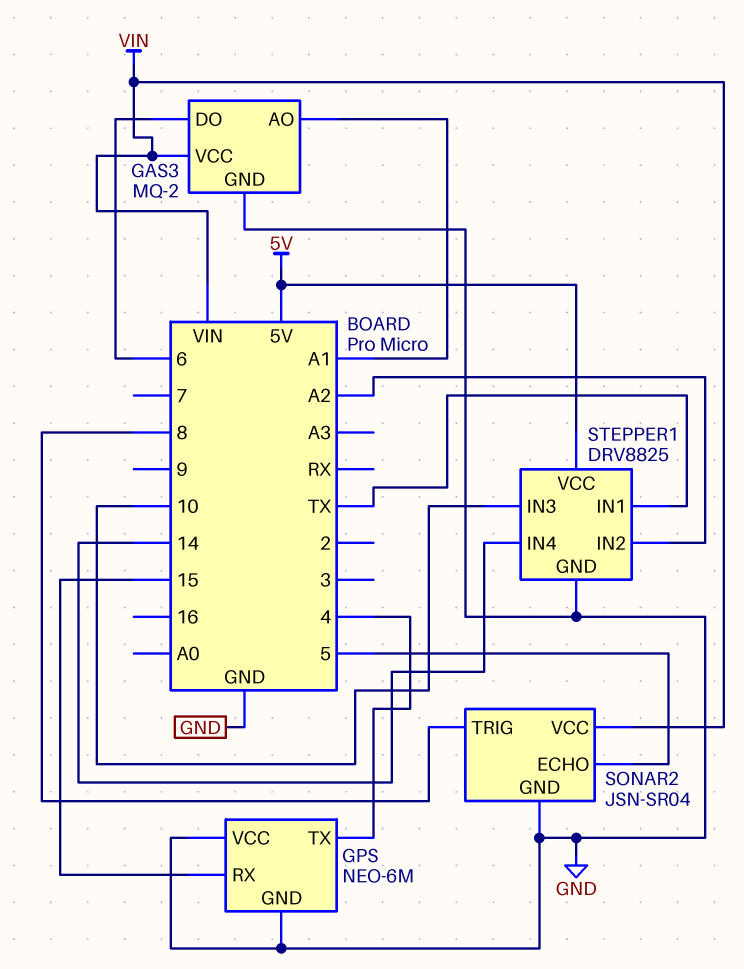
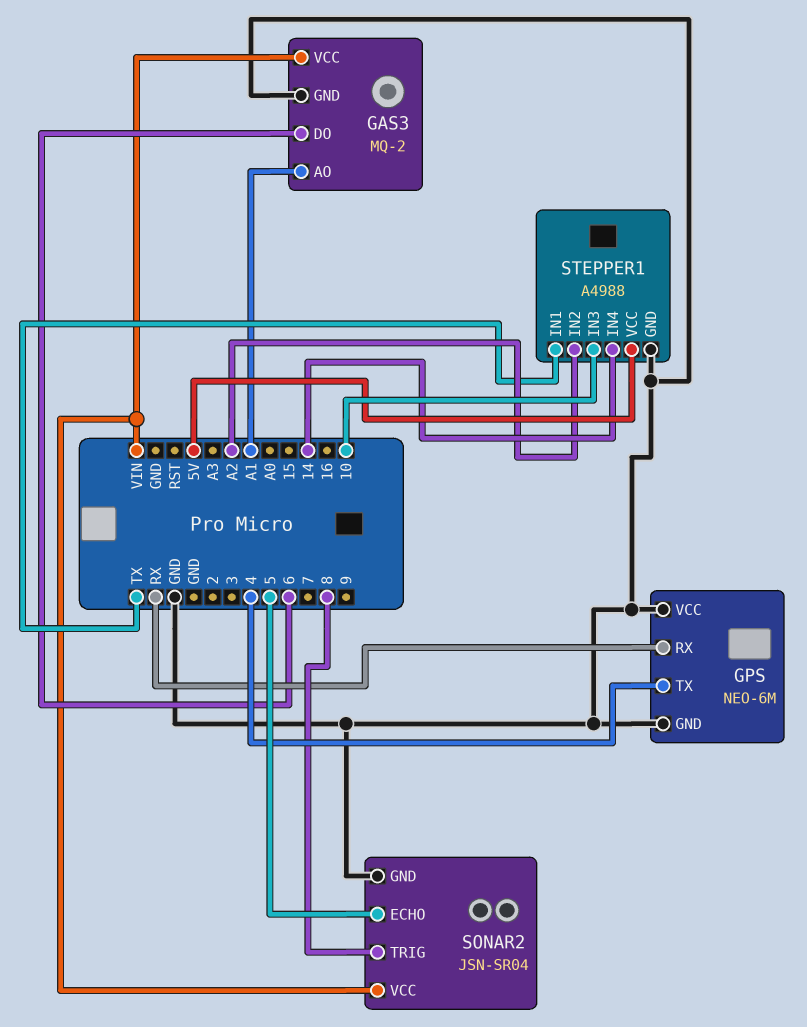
GPS pin RX: 15 -> RX
STEPPER1: DRV8825 -> A4988

